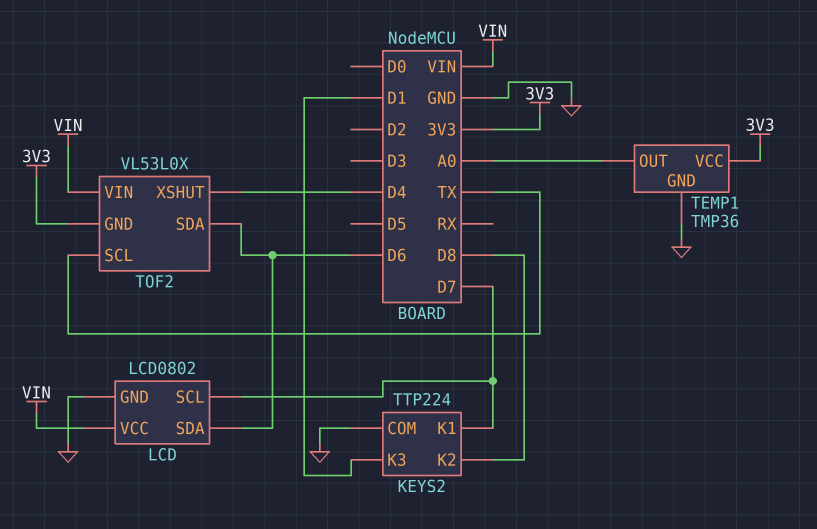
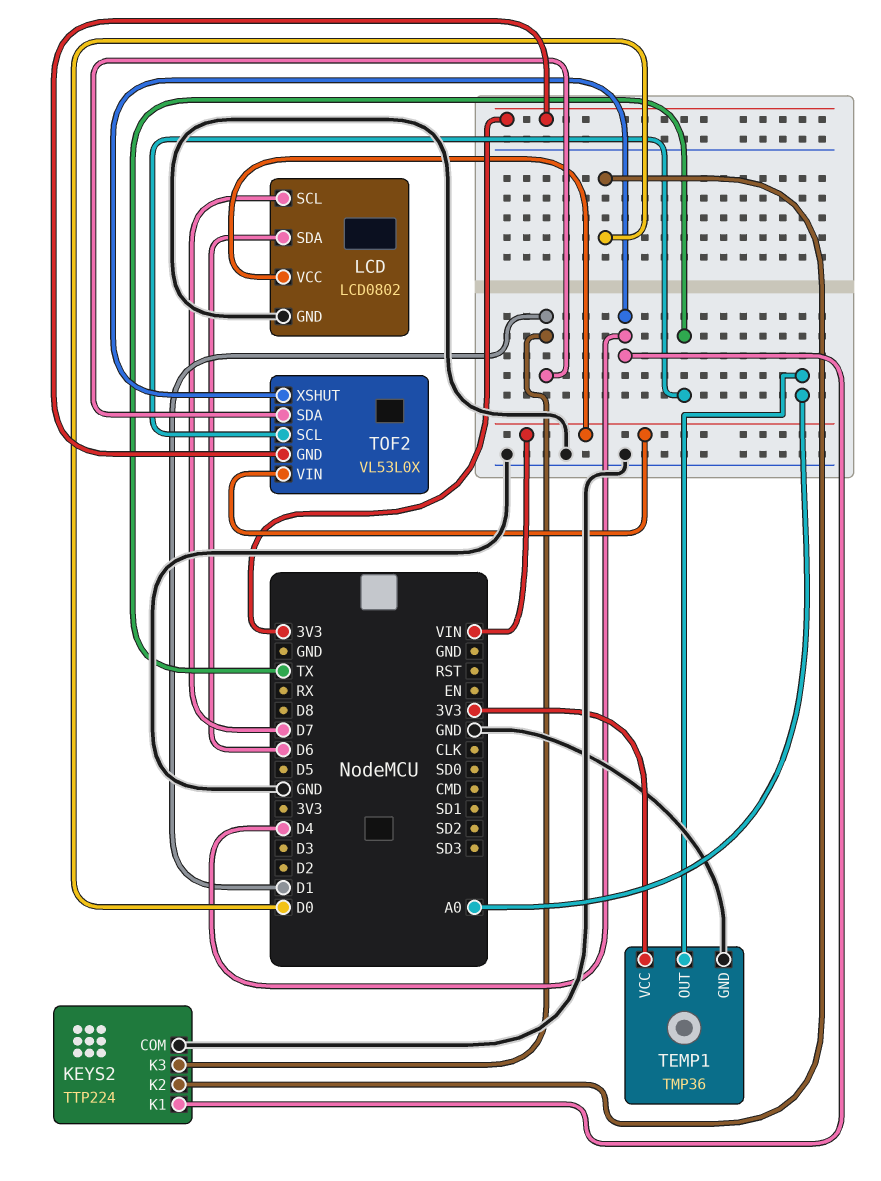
KEYS2 pin K1: D7 -> D4
KEYS2 pin K2: D8 -> D0
TOF2 pin SDA: D6 -> D1

